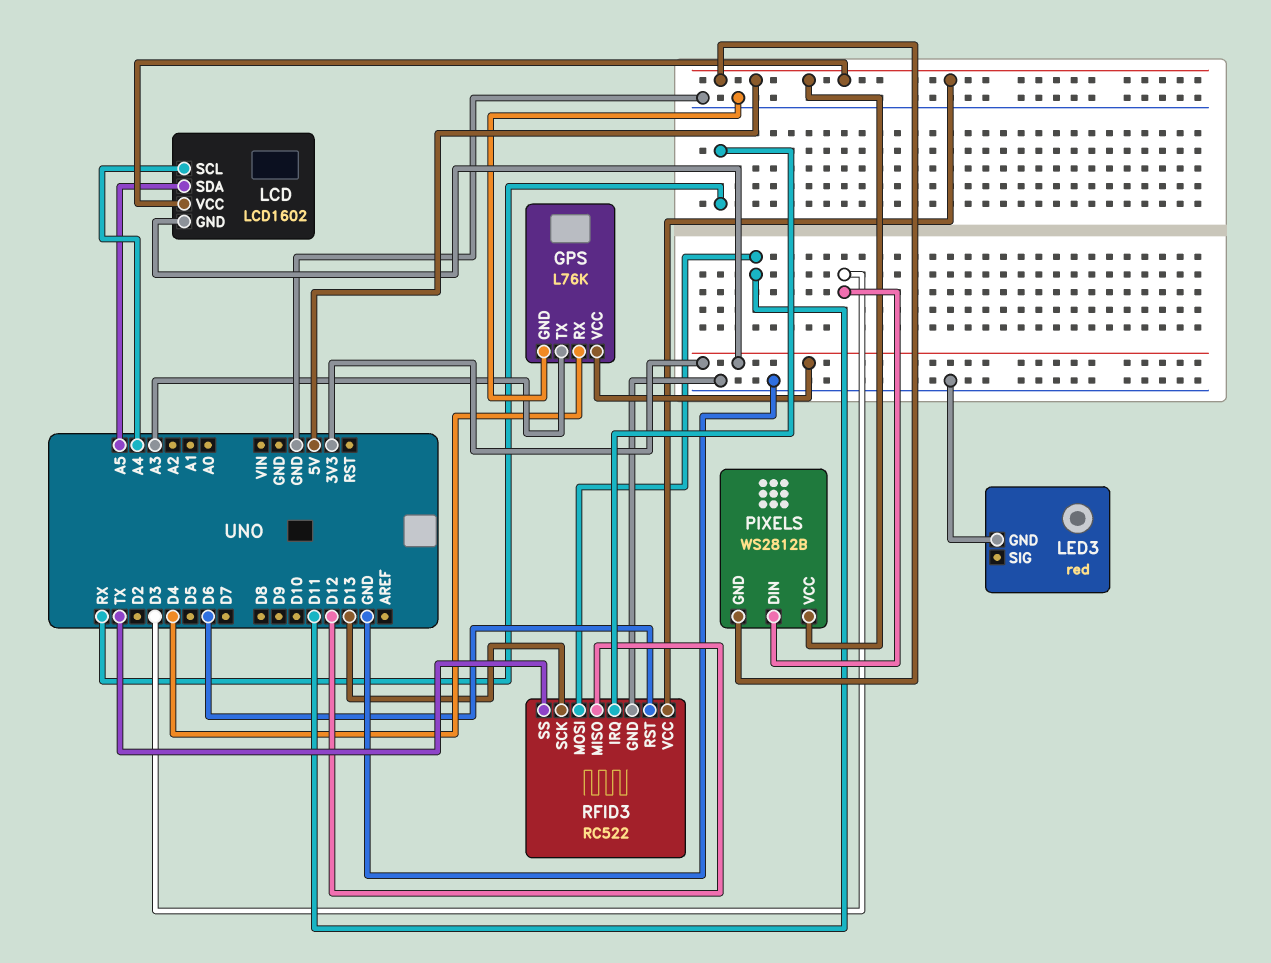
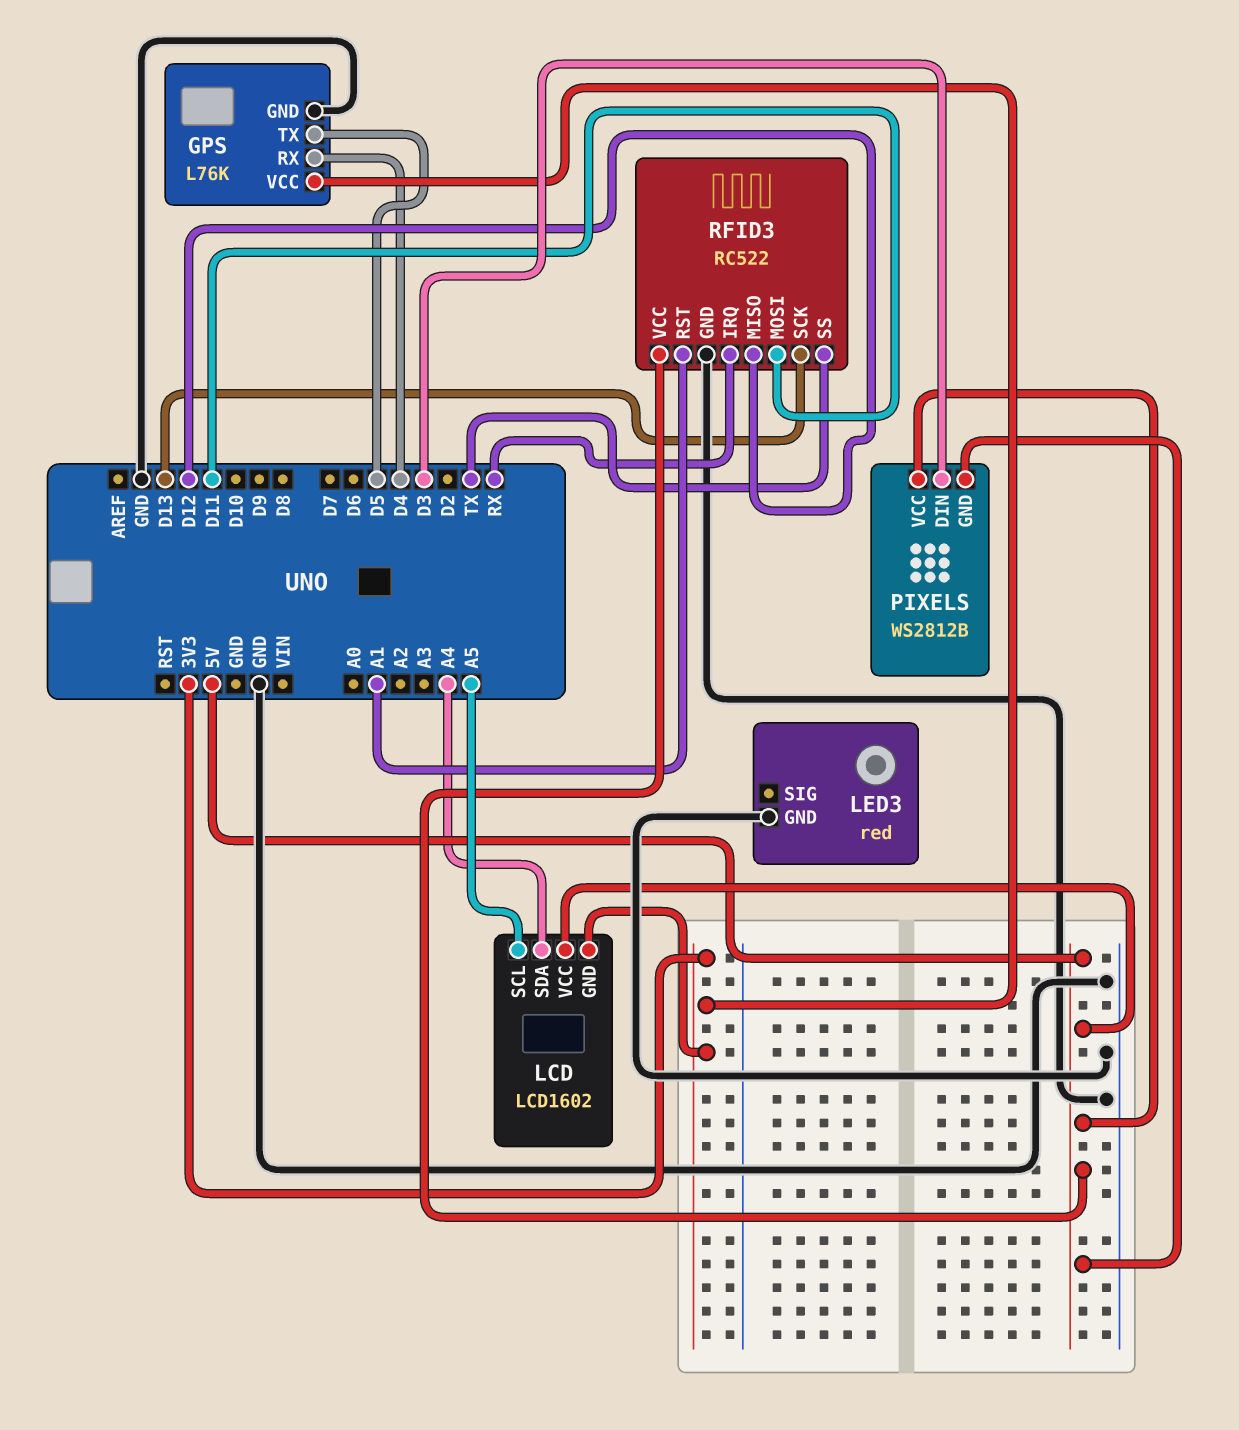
GPS pin TX: A3 -> D5
LCD pin SCL: A4 -> A5
LCD pin SDA: A5 -> A4
RFID3 pin RST: D6 -> A1

